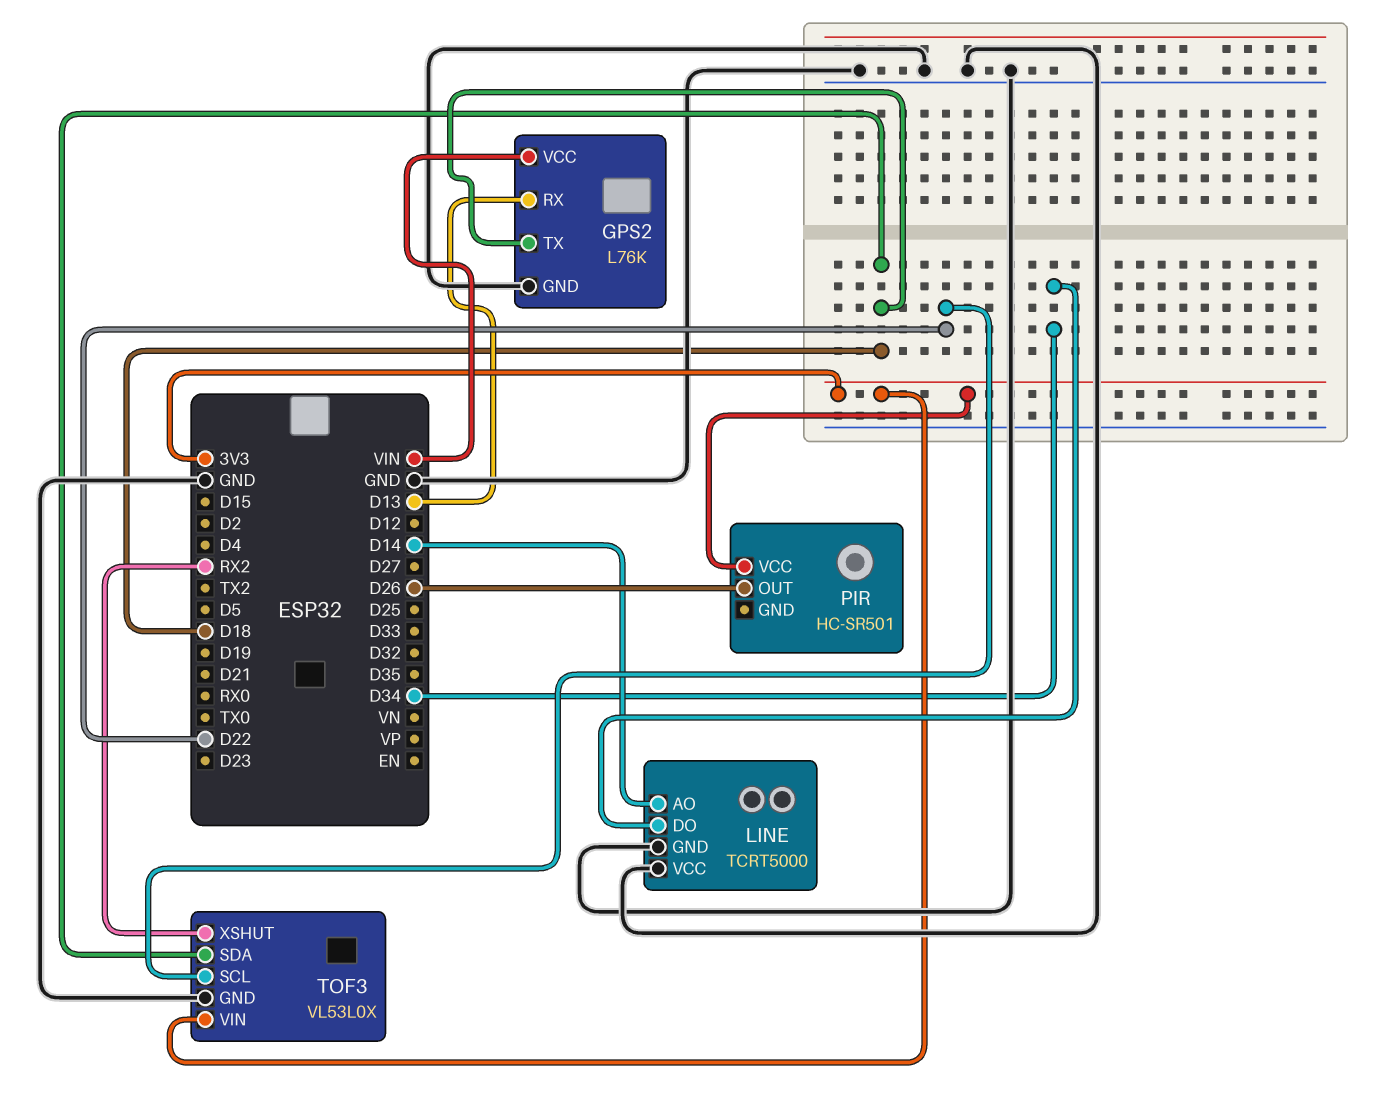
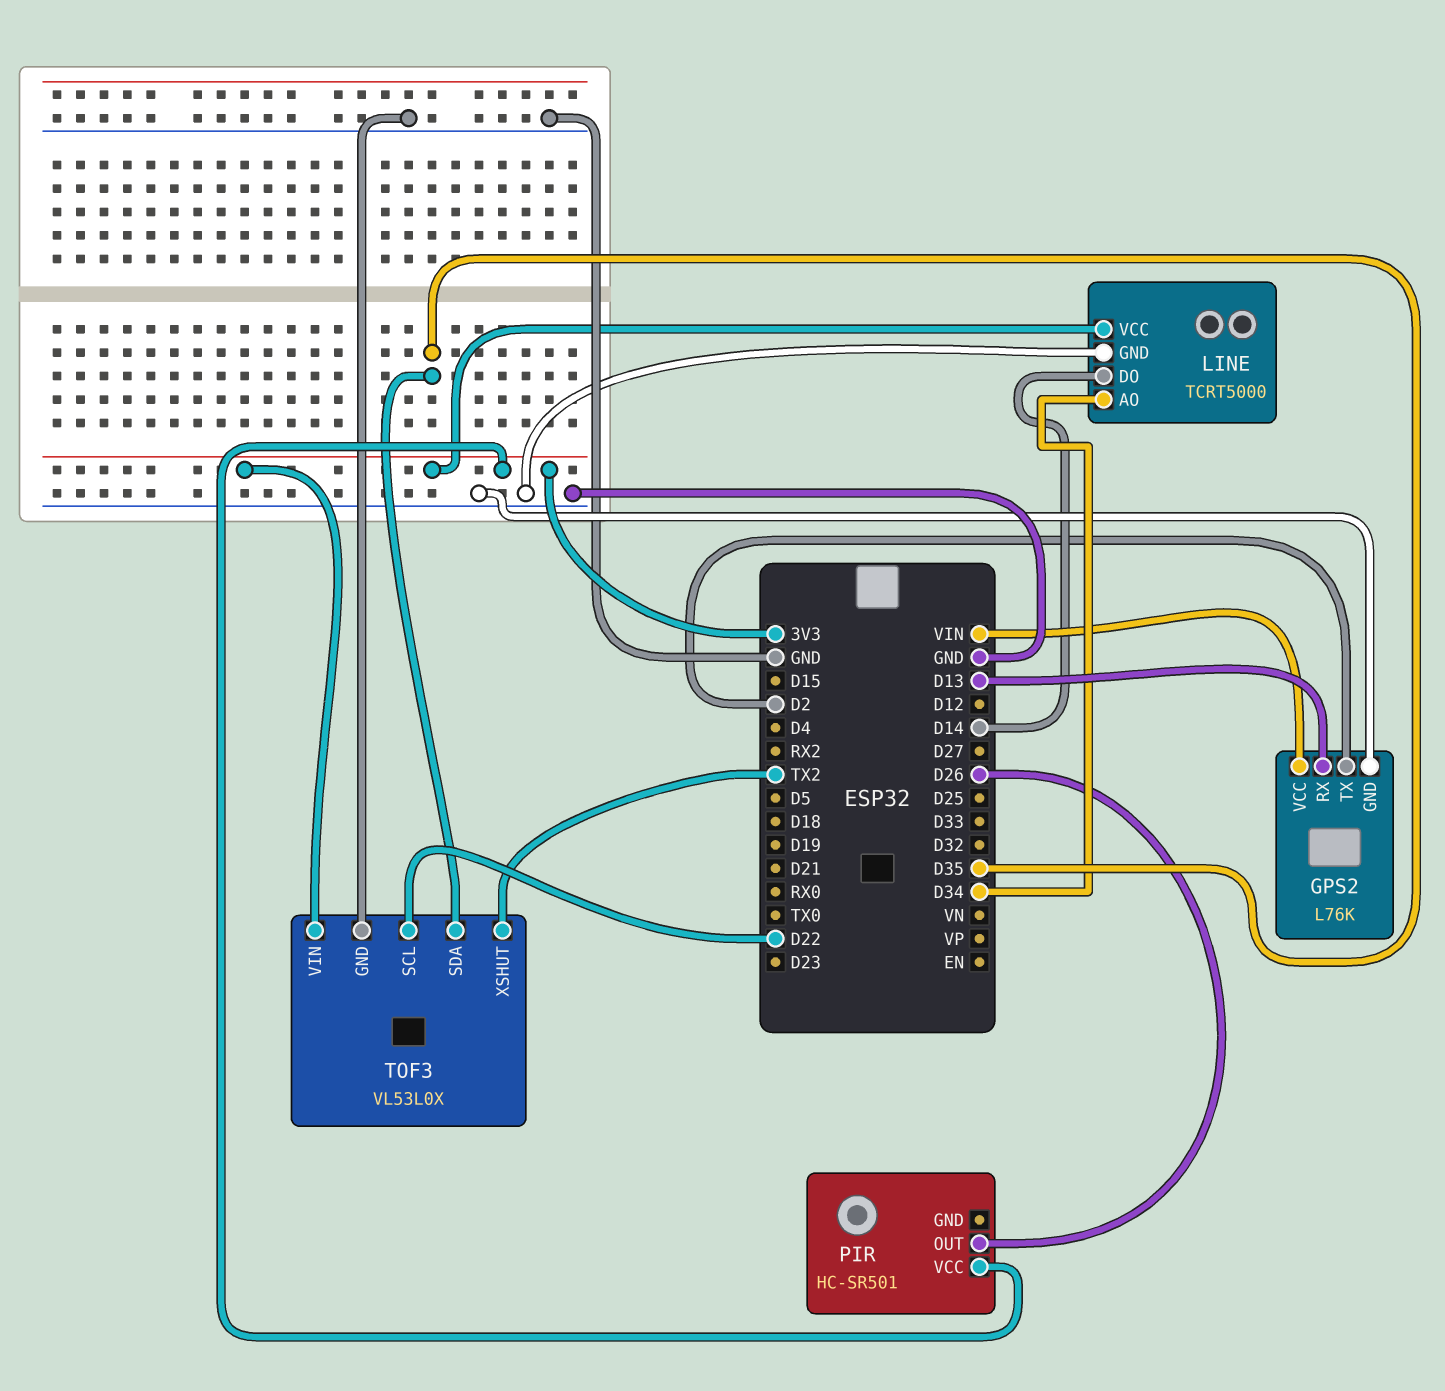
GPS2 pin TX: D18 -> D2
LINE pin AO: D14 -> D34
LINE pin DO: D34 -> D14
LINE pin VCC: GND -> 3V3
TOF3 pin SDA: D18 -> D35
TOF3 pin XSHUT: RX2 -> TX2

